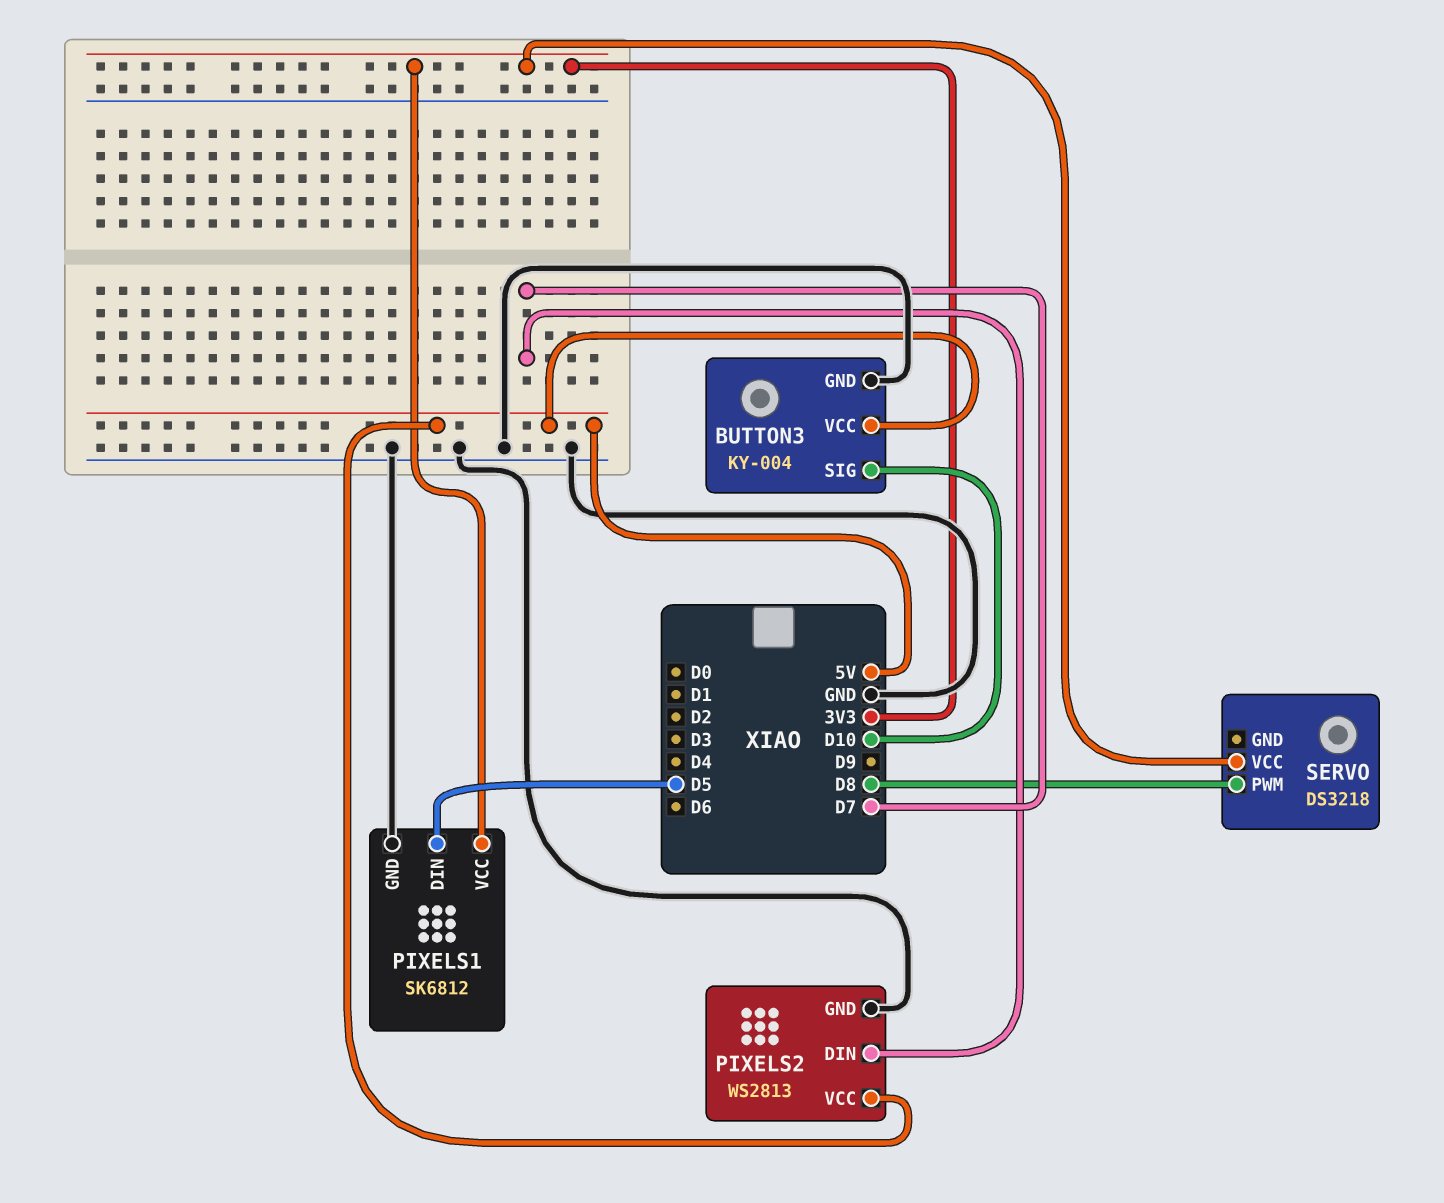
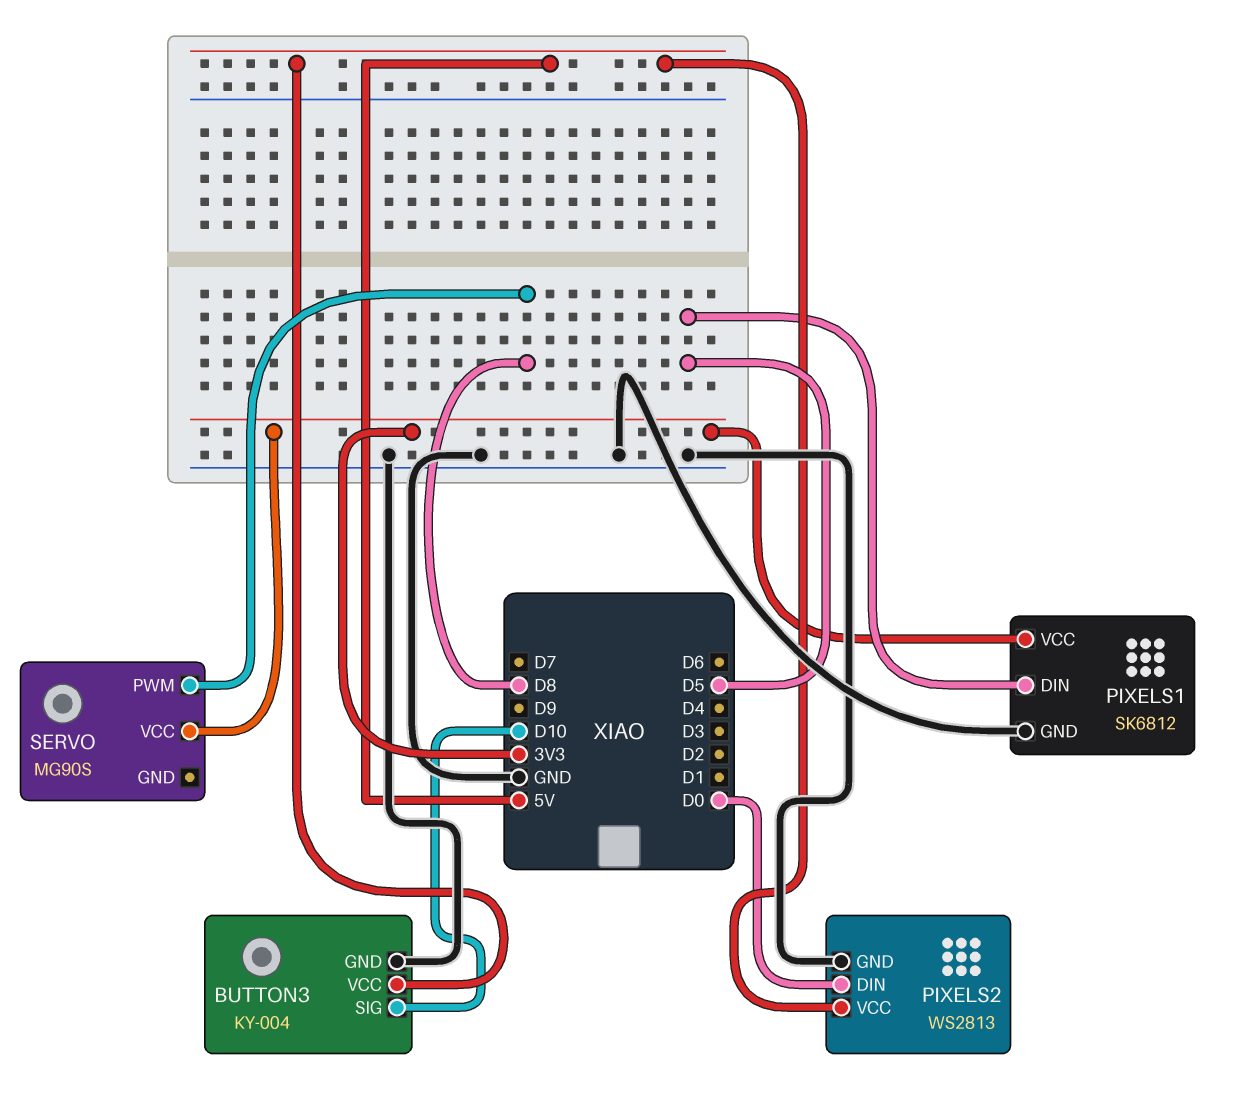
PIXELS2 pin DIN: D7 -> D0
SERVO: DS3218 -> MG90S

